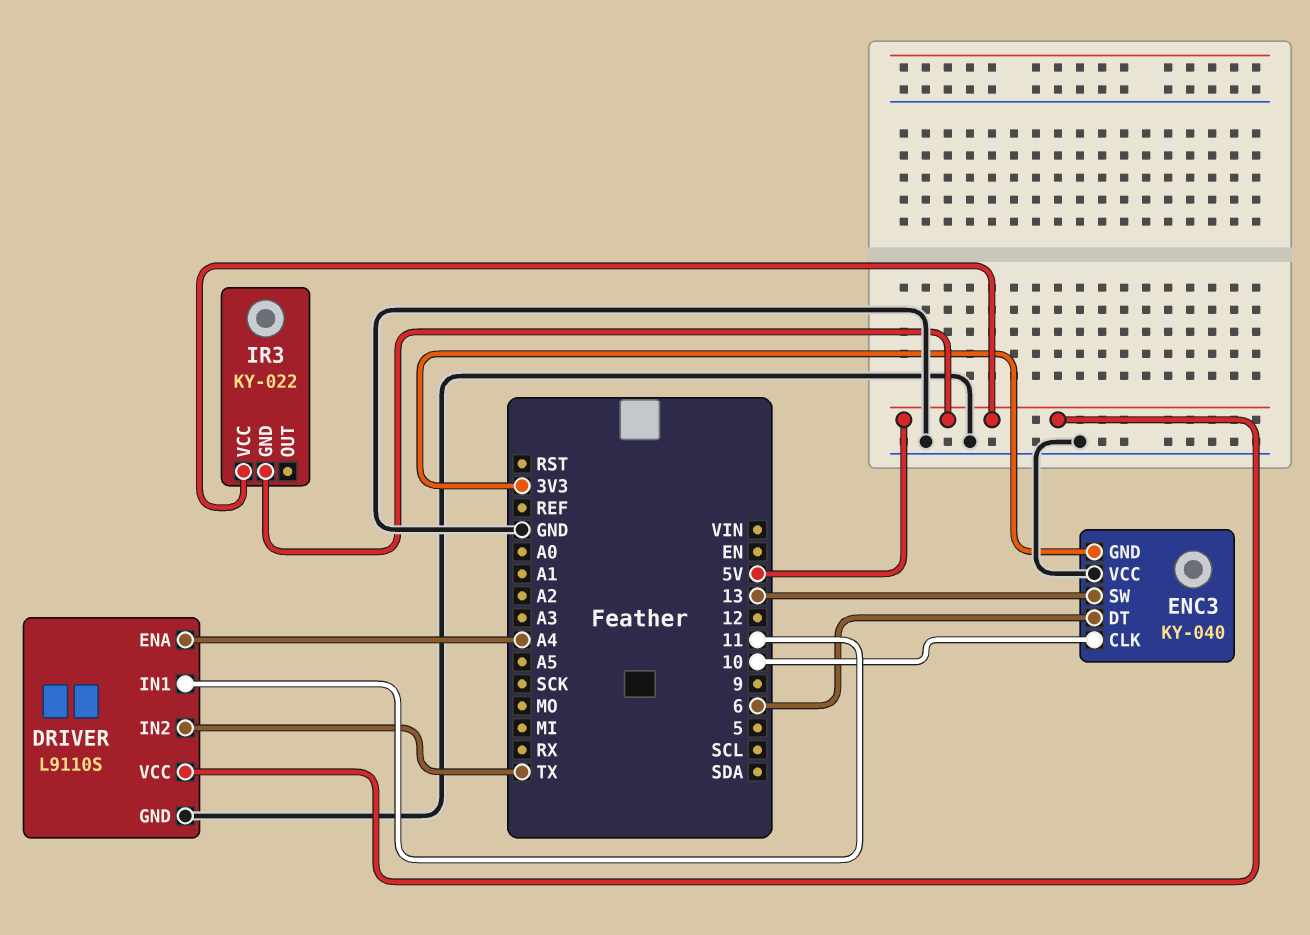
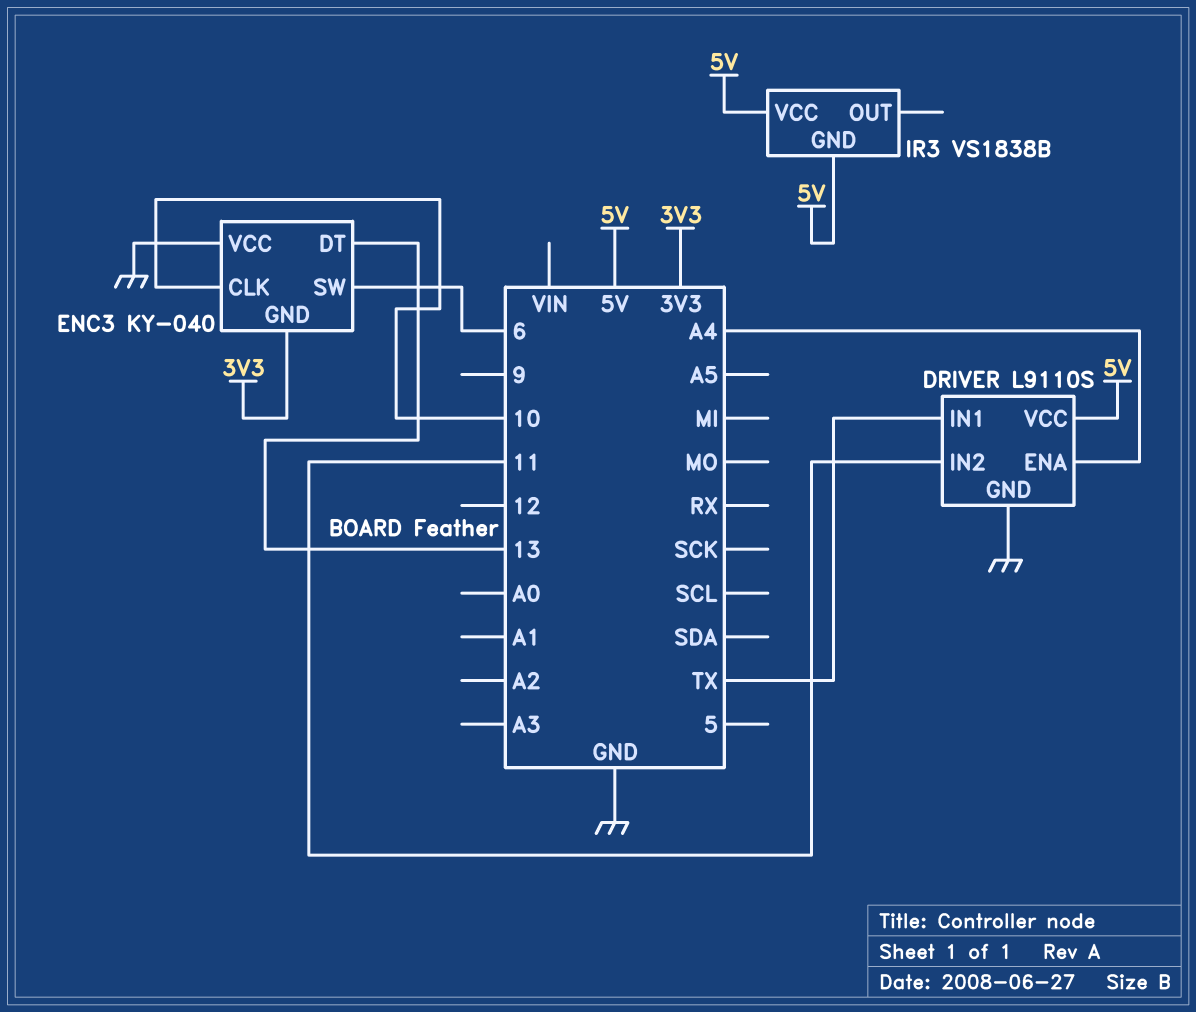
DRIVER pin IN1: 11 -> TX
DRIVER pin IN2: TX -> 11
ENC3 pin DT: 6 -> 13
ENC3 pin SW: 13 -> 6
IR3: KY-022 -> VS1838B

